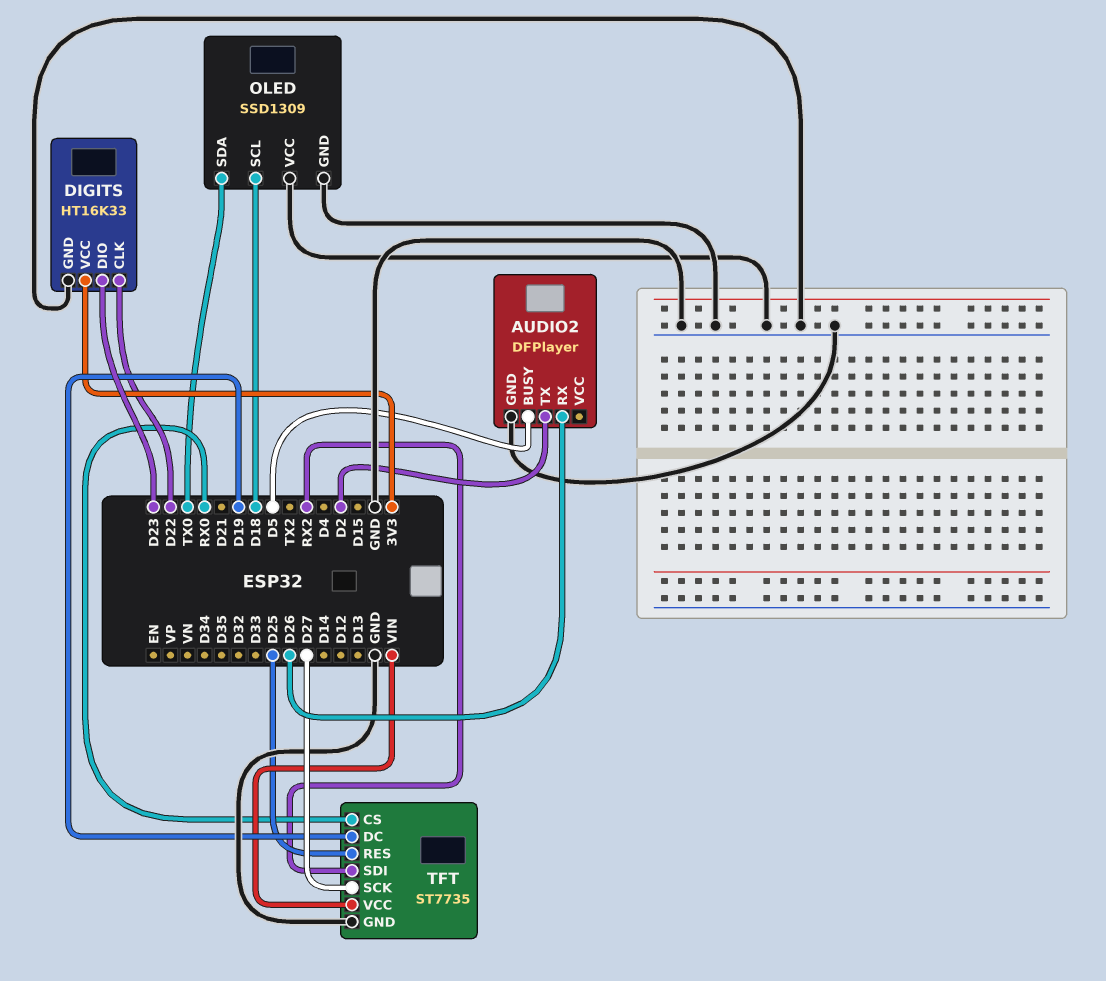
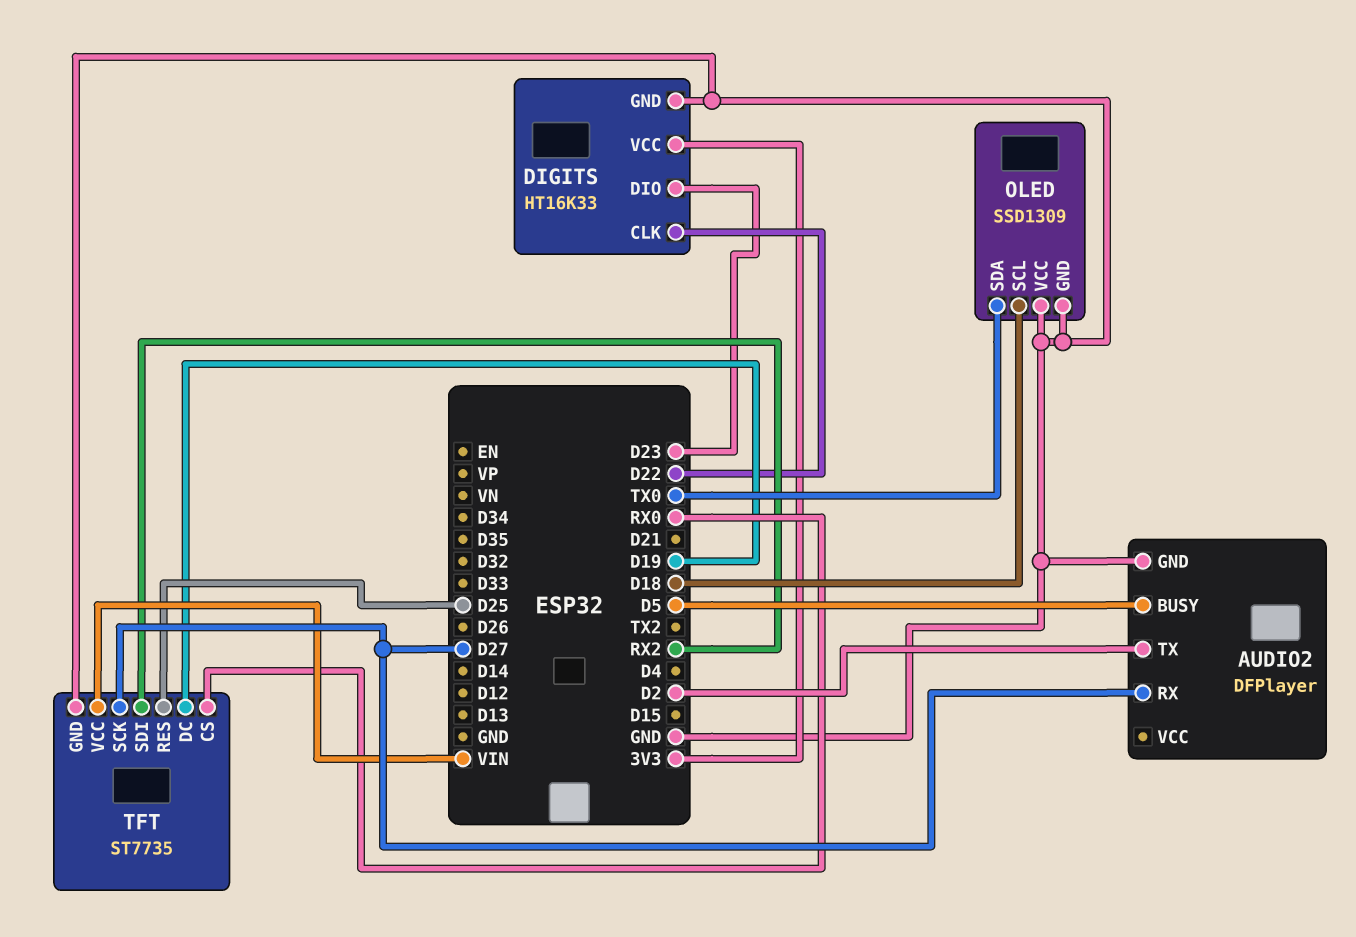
AUDIO2 pin RX: D26 -> D27

